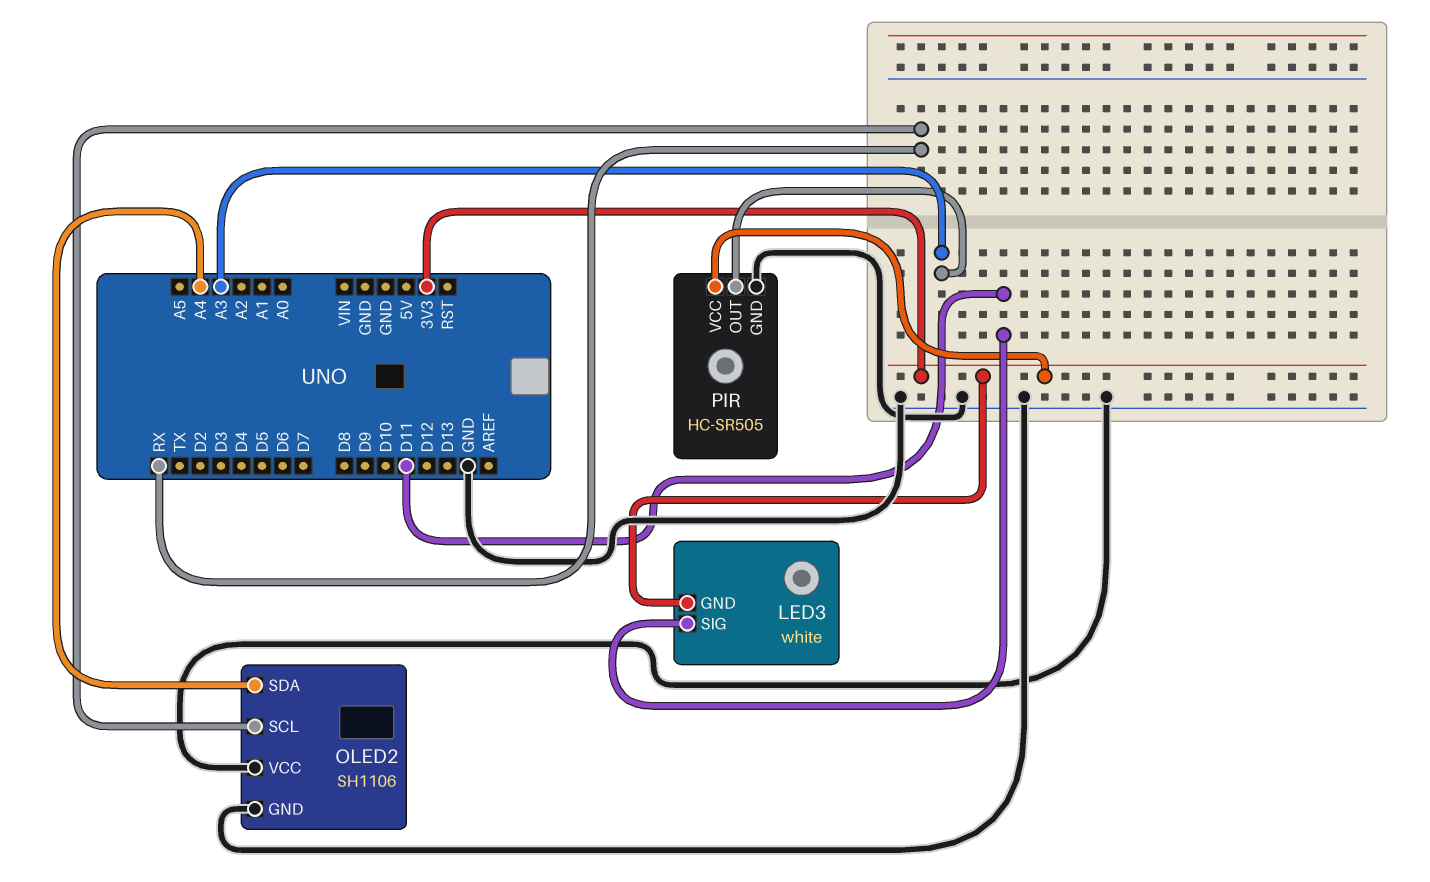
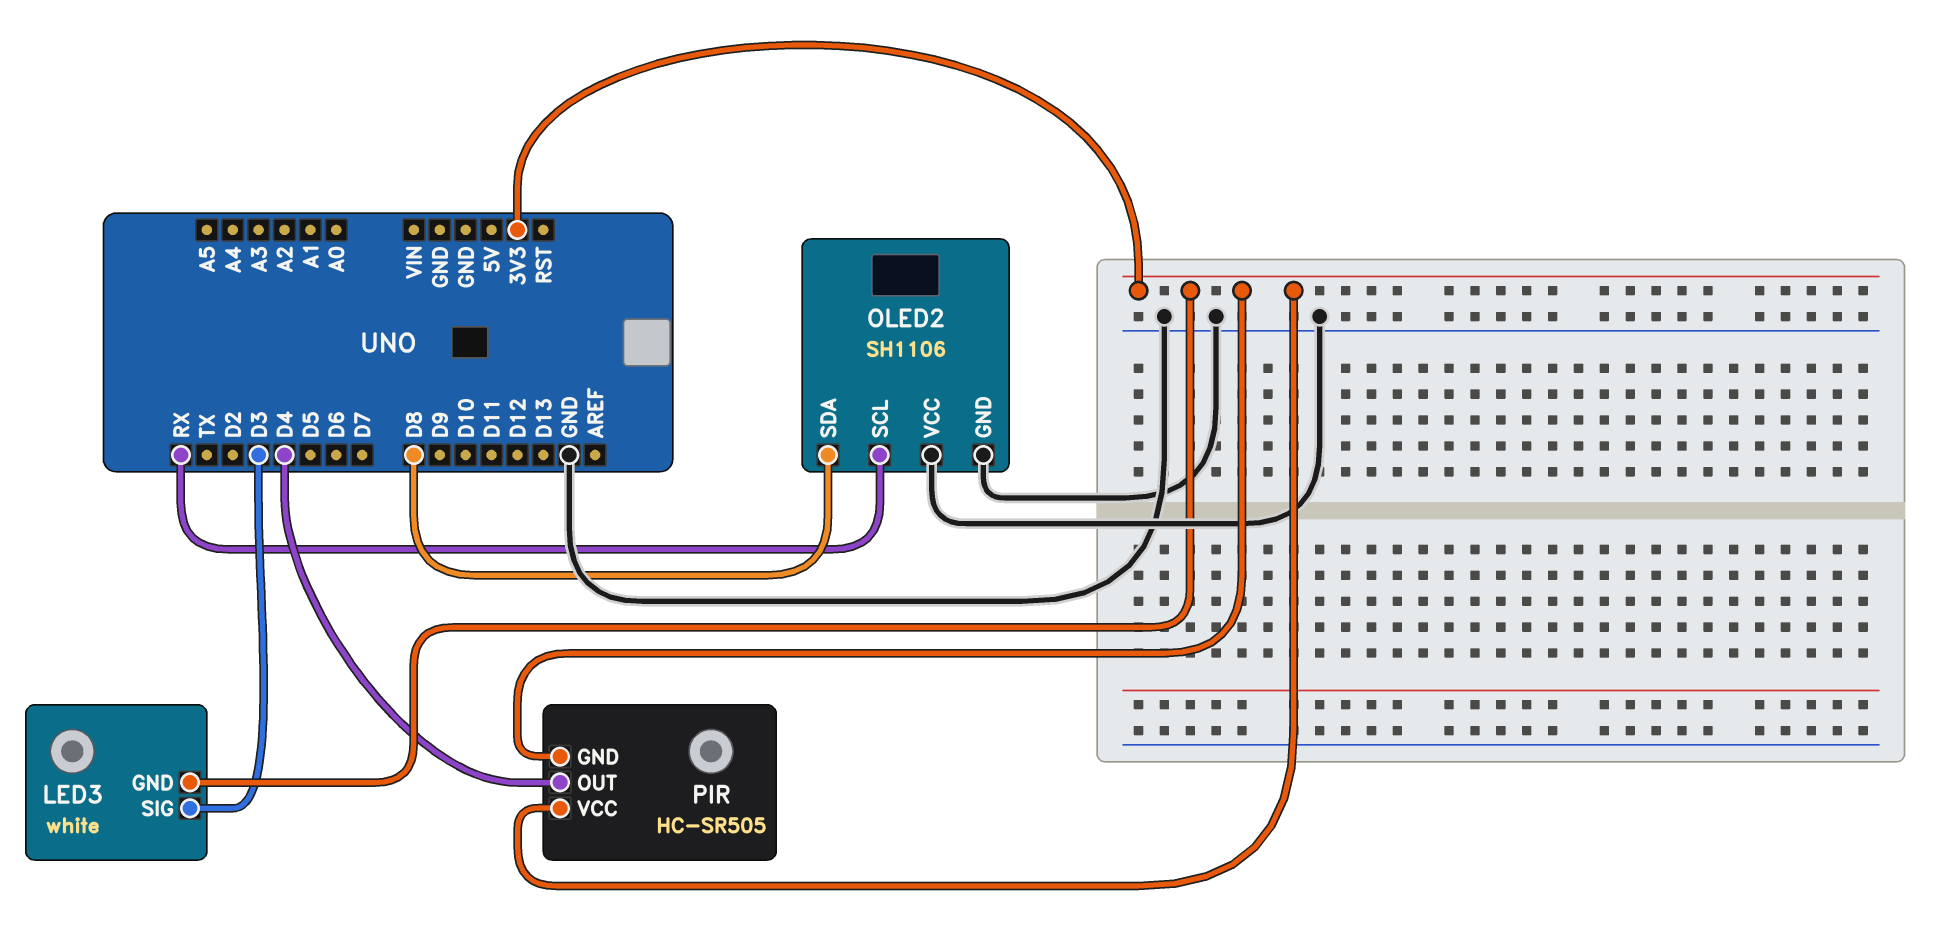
LED3 pin SIG: D11 -> D3
OLED2 pin SDA: A4 -> D8
PIR pin GND: GND -> 3V3
PIR pin OUT: A3 -> D4

